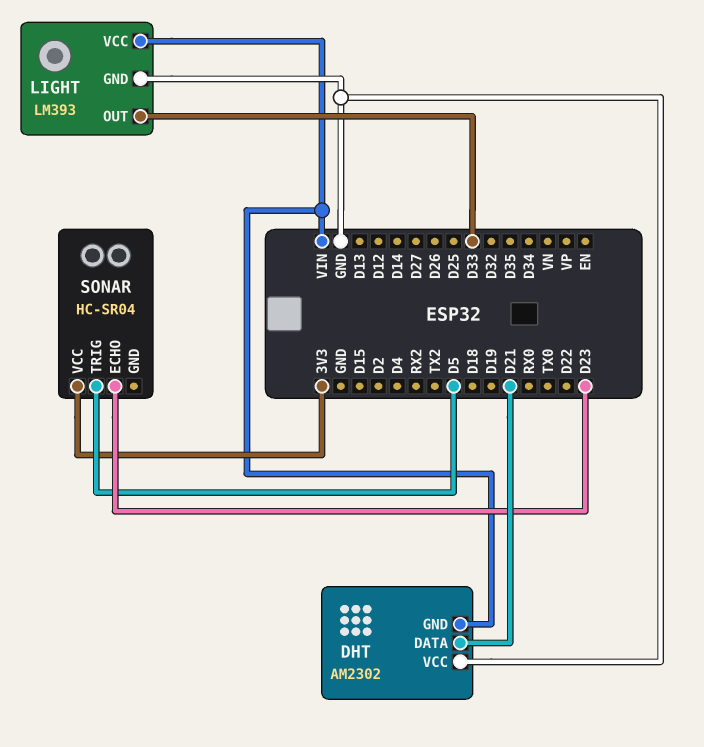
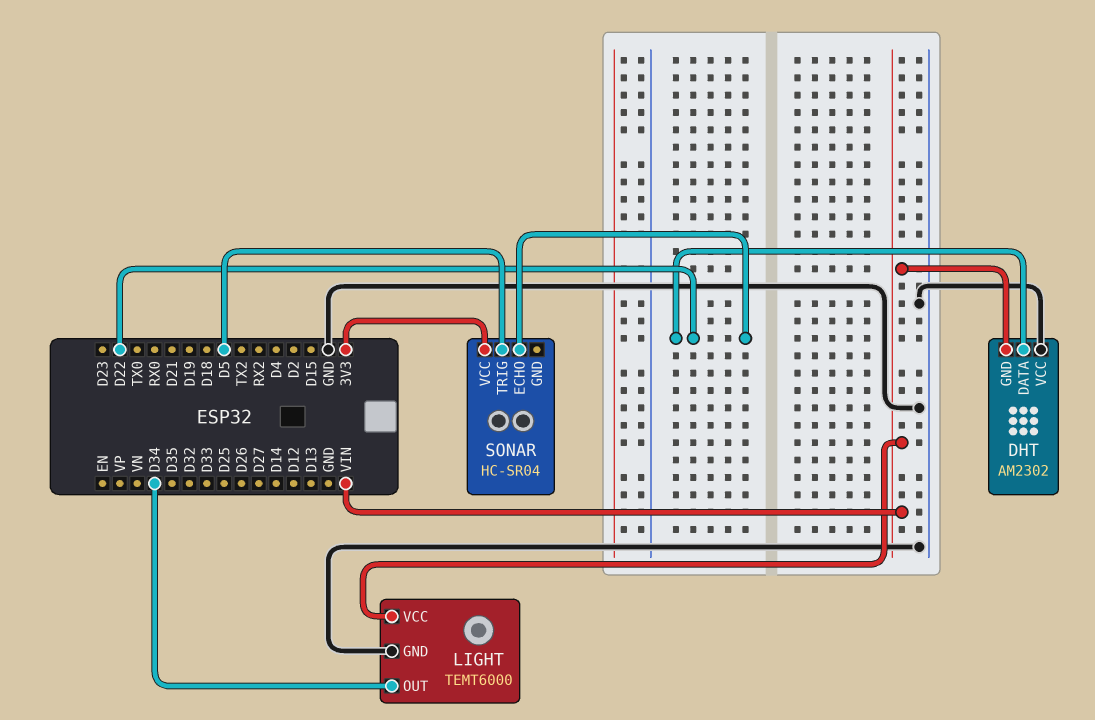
DHT pin DATA: D21 -> D22
LIGHT: LM393 -> TEMT6000
LIGHT pin OUT: D33 -> D34
SONAR pin ECHO: D23 -> D22

